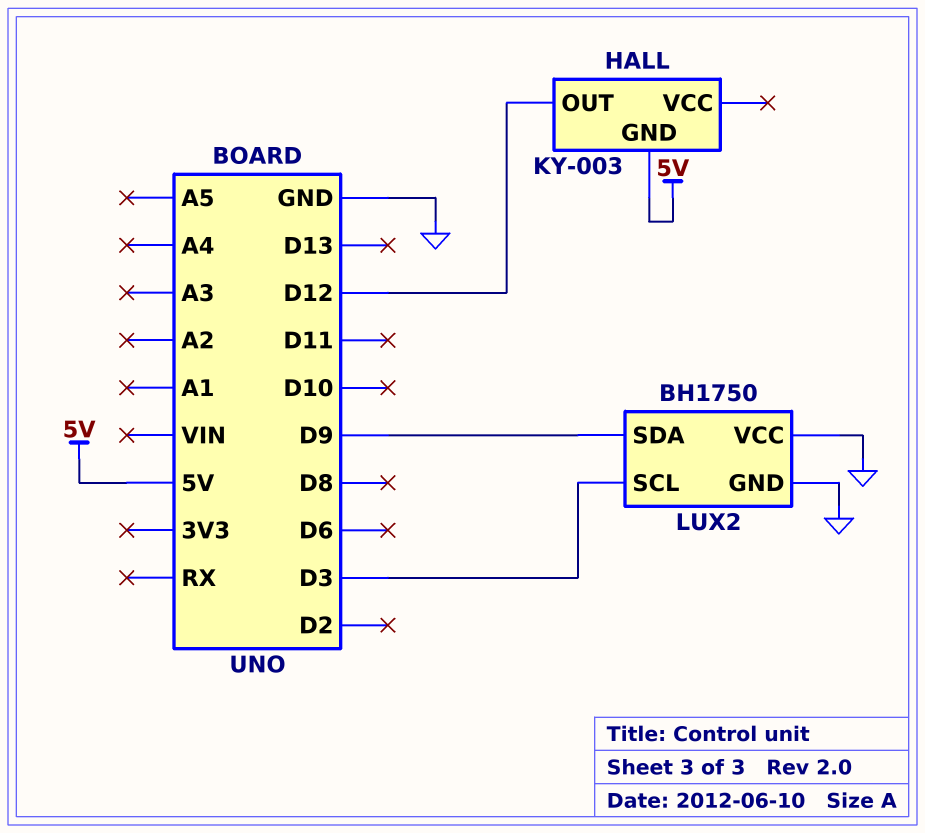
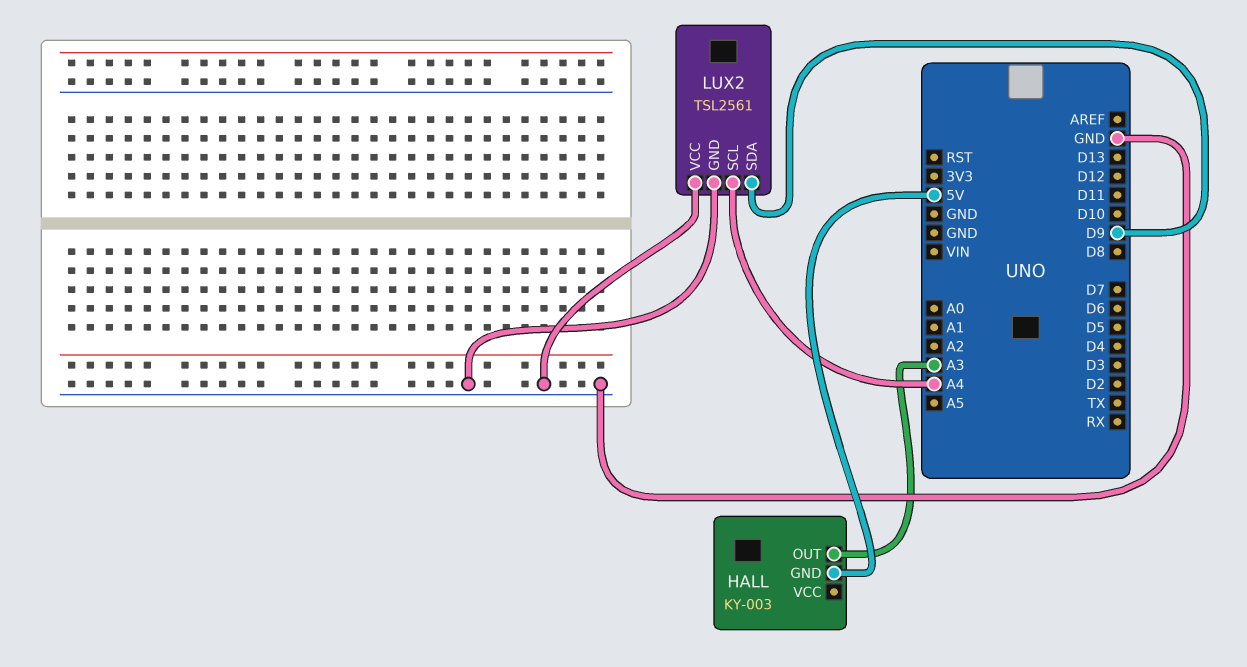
HALL pin OUT: D12 -> A3
LUX2: BH1750 -> TSL2561
LUX2 pin SCL: D3 -> A4

